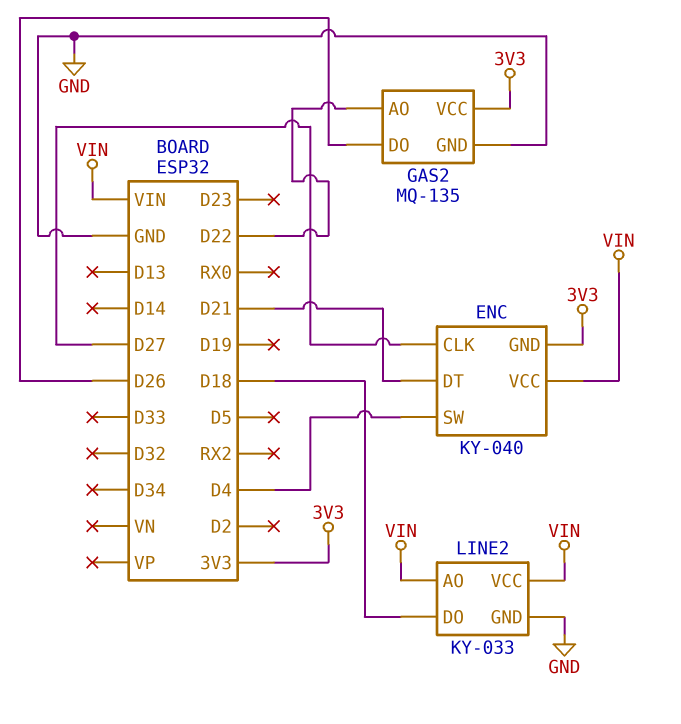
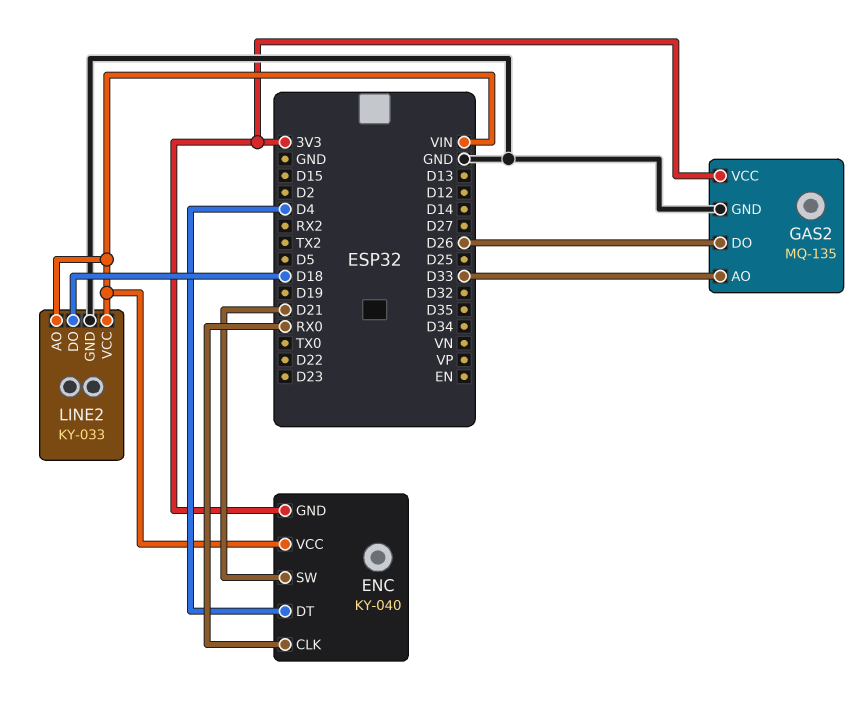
ENC pin CLK: D27 -> RX0
ENC pin DT: D21 -> D4
ENC pin SW: D4 -> D21
GAS2 pin AO: D22 -> D33

